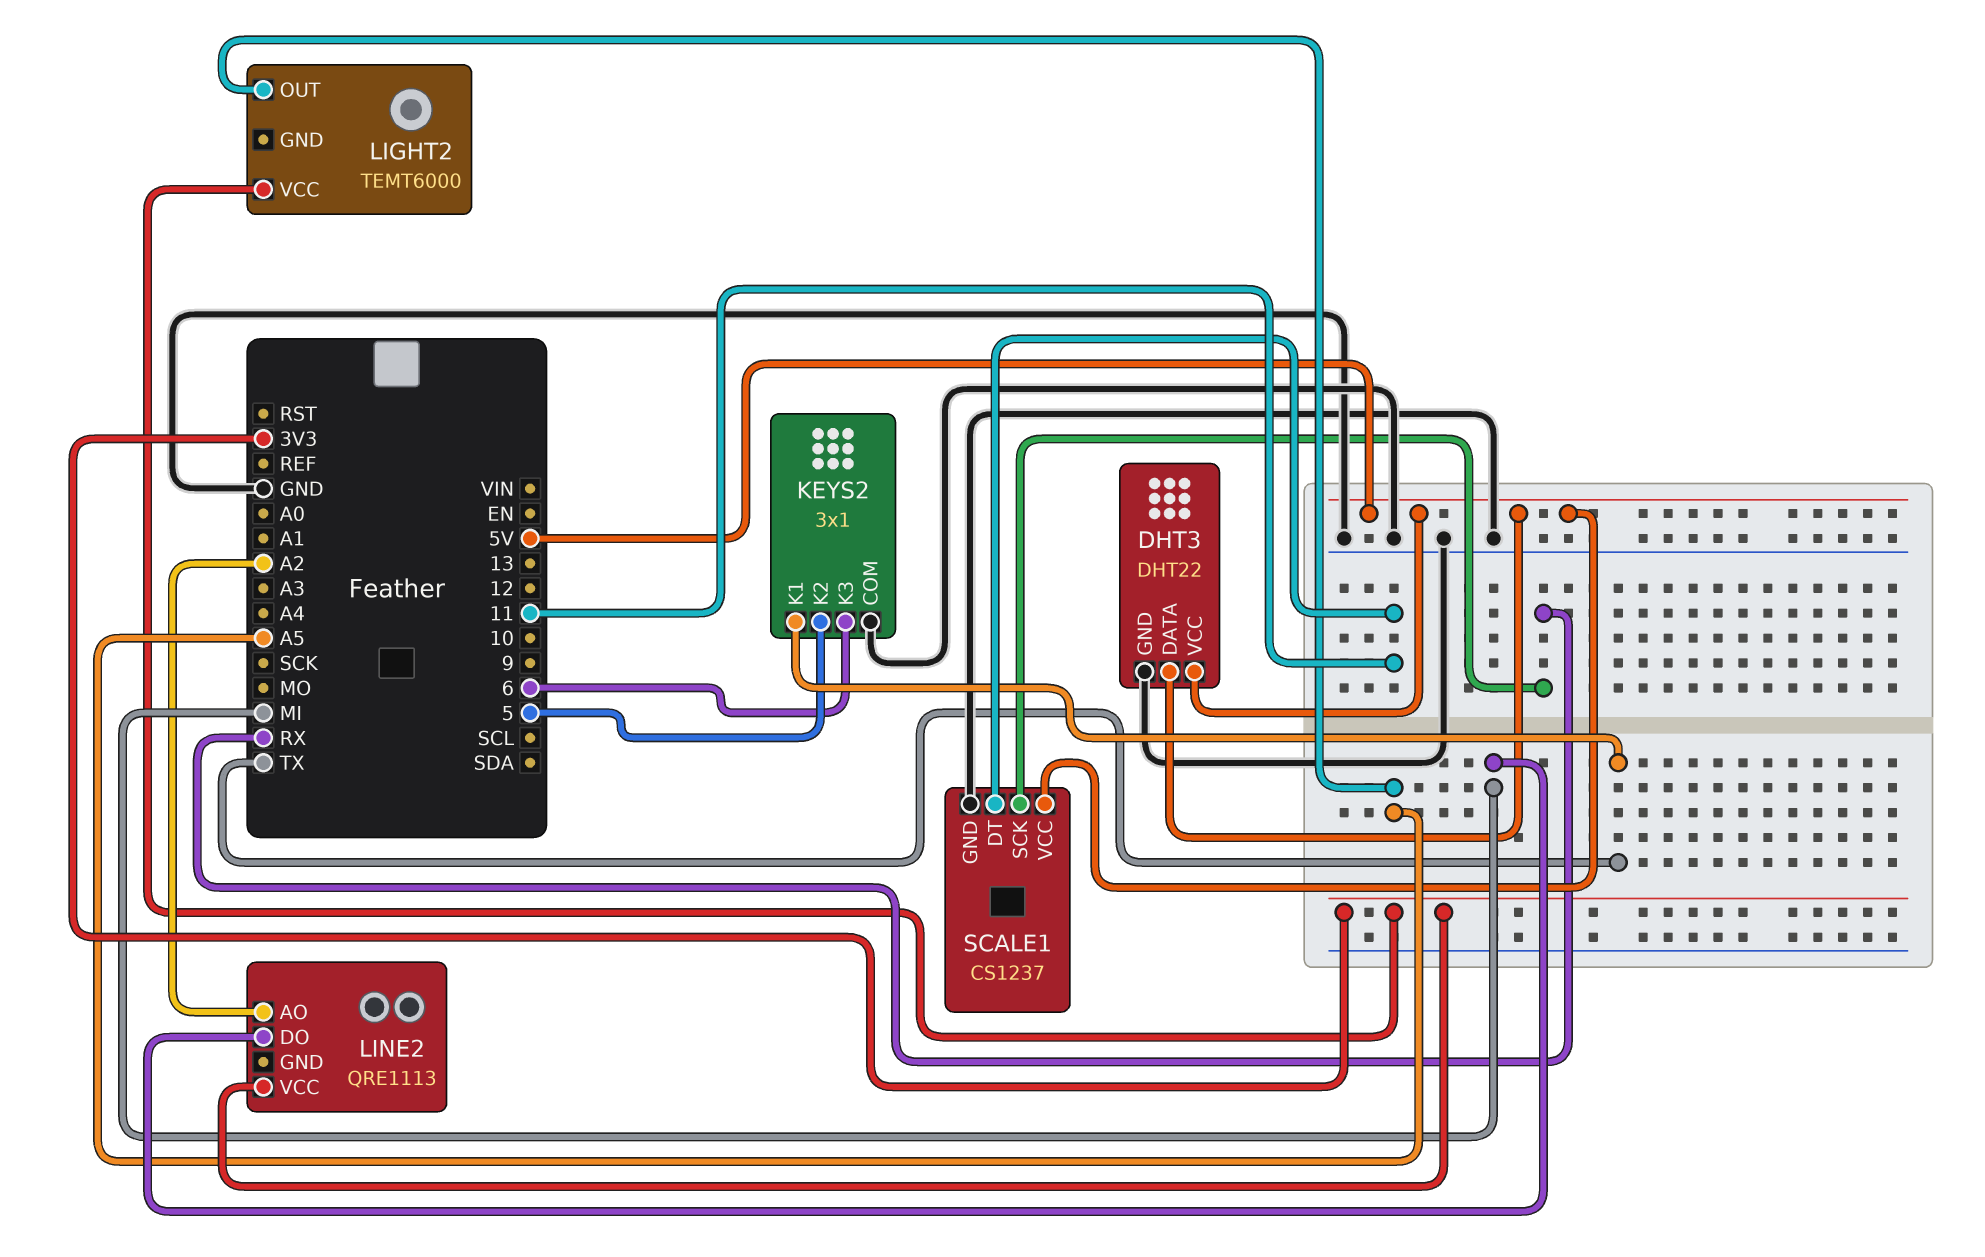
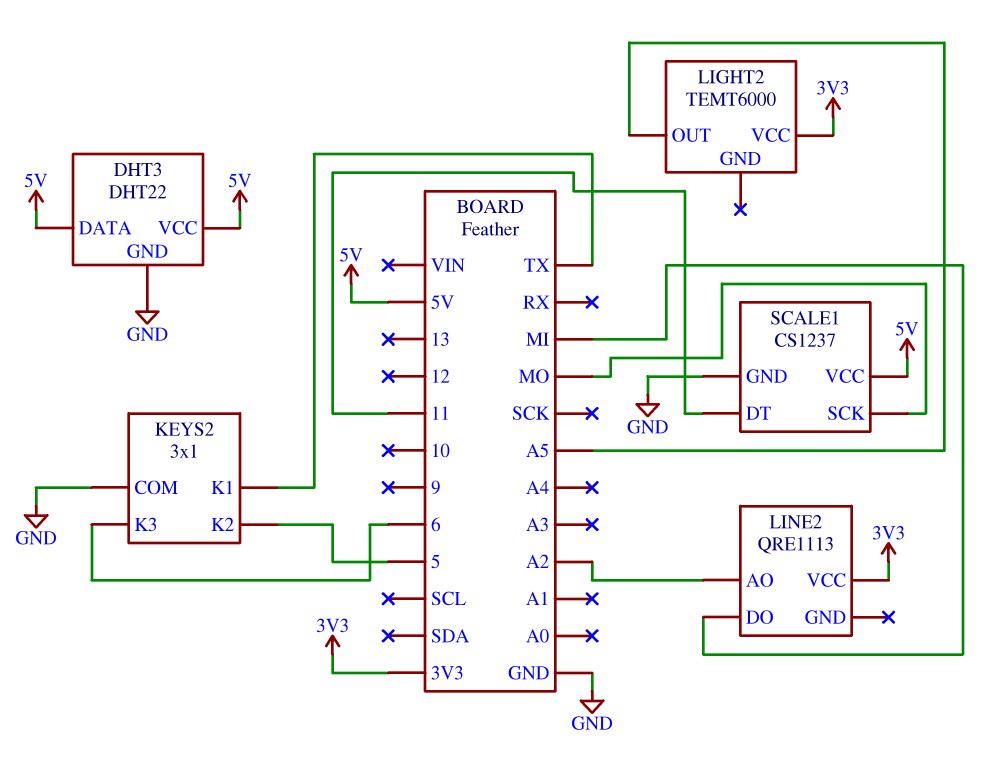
SCALE1 pin SCK: RX -> MO

